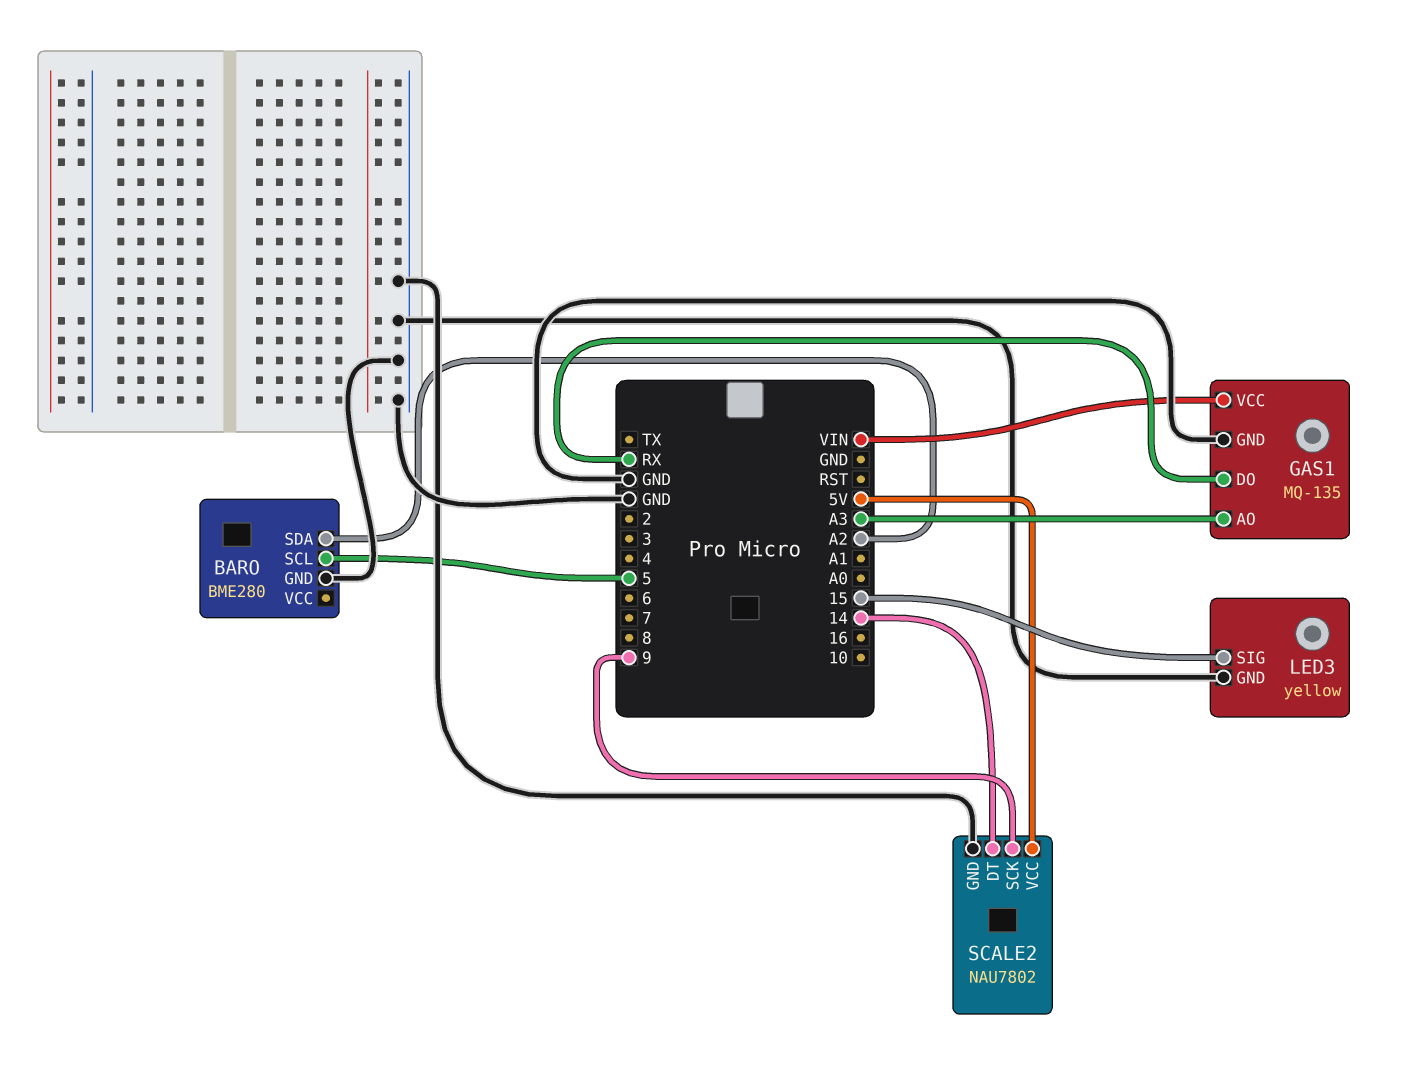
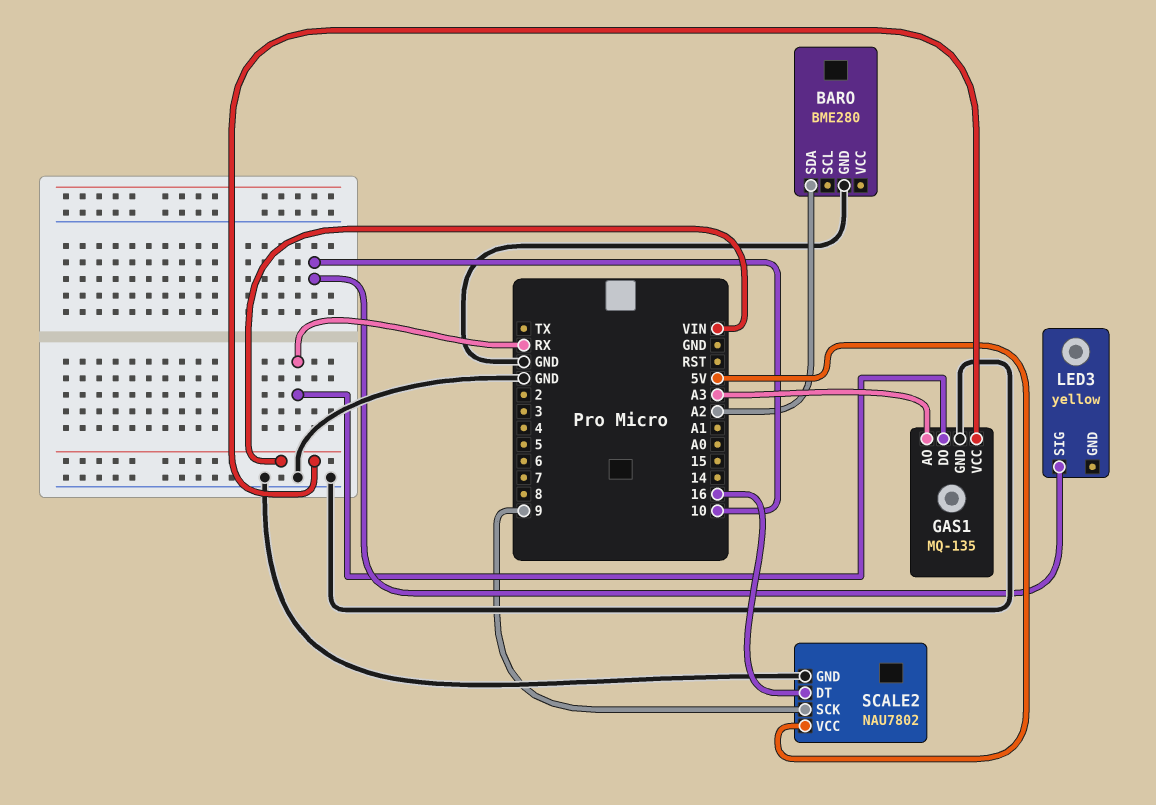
BARO pin SCL: 5 -> none
LED3 pin GND: GND -> none
LED3 pin SIG: 15 -> 10
SCALE2 pin DT: 14 -> 16

